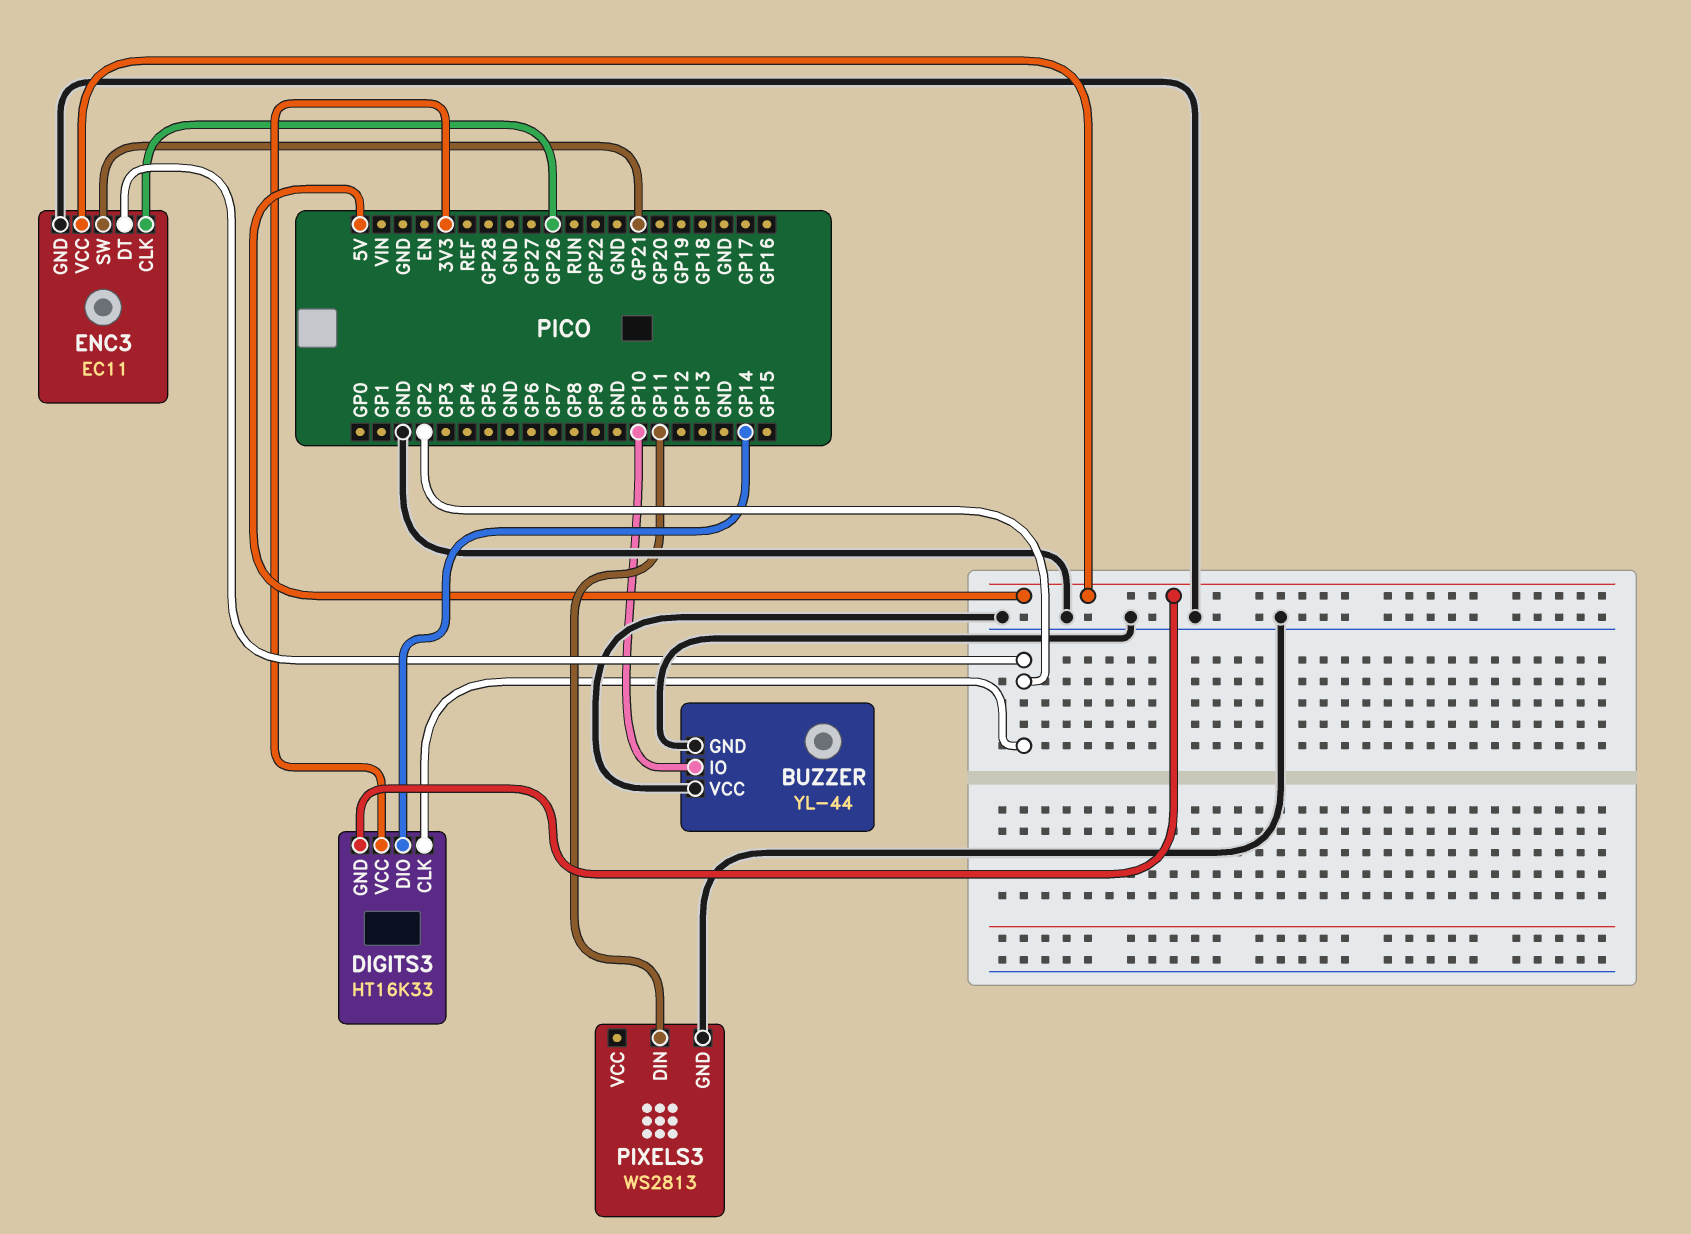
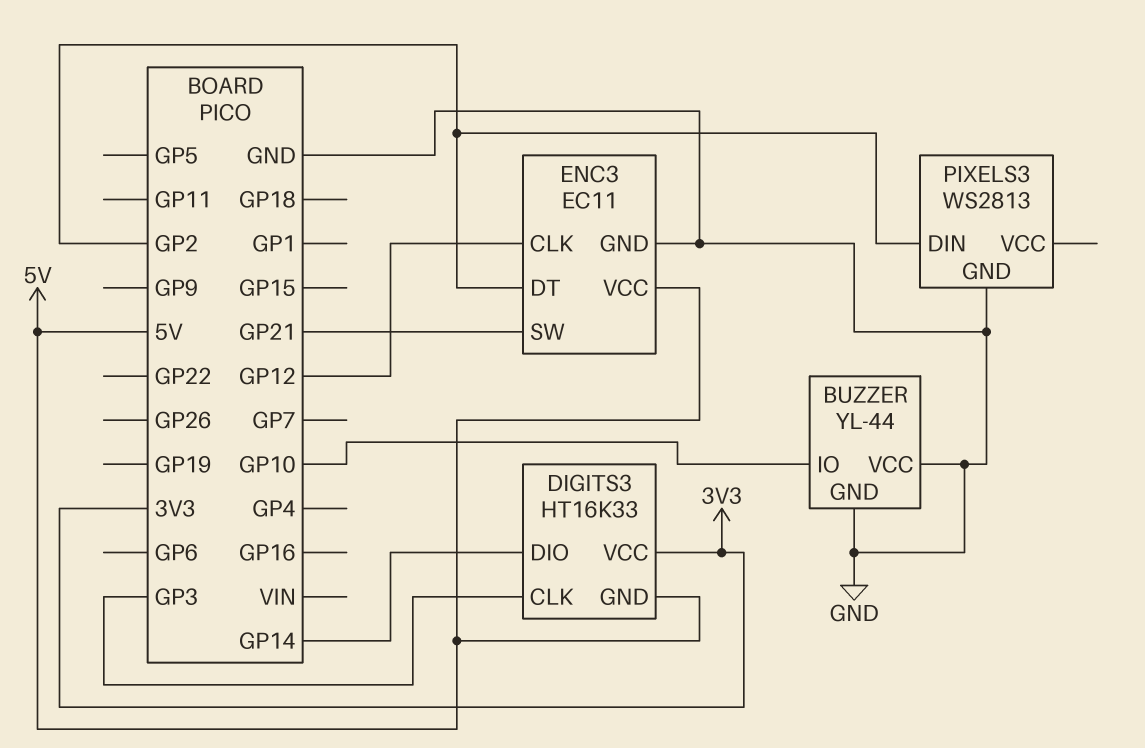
DIGITS3 pin CLK: GP2 -> GP3
ENC3 pin CLK: GP26 -> GP12
PIXELS3 pin DIN: GP11 -> GP2

